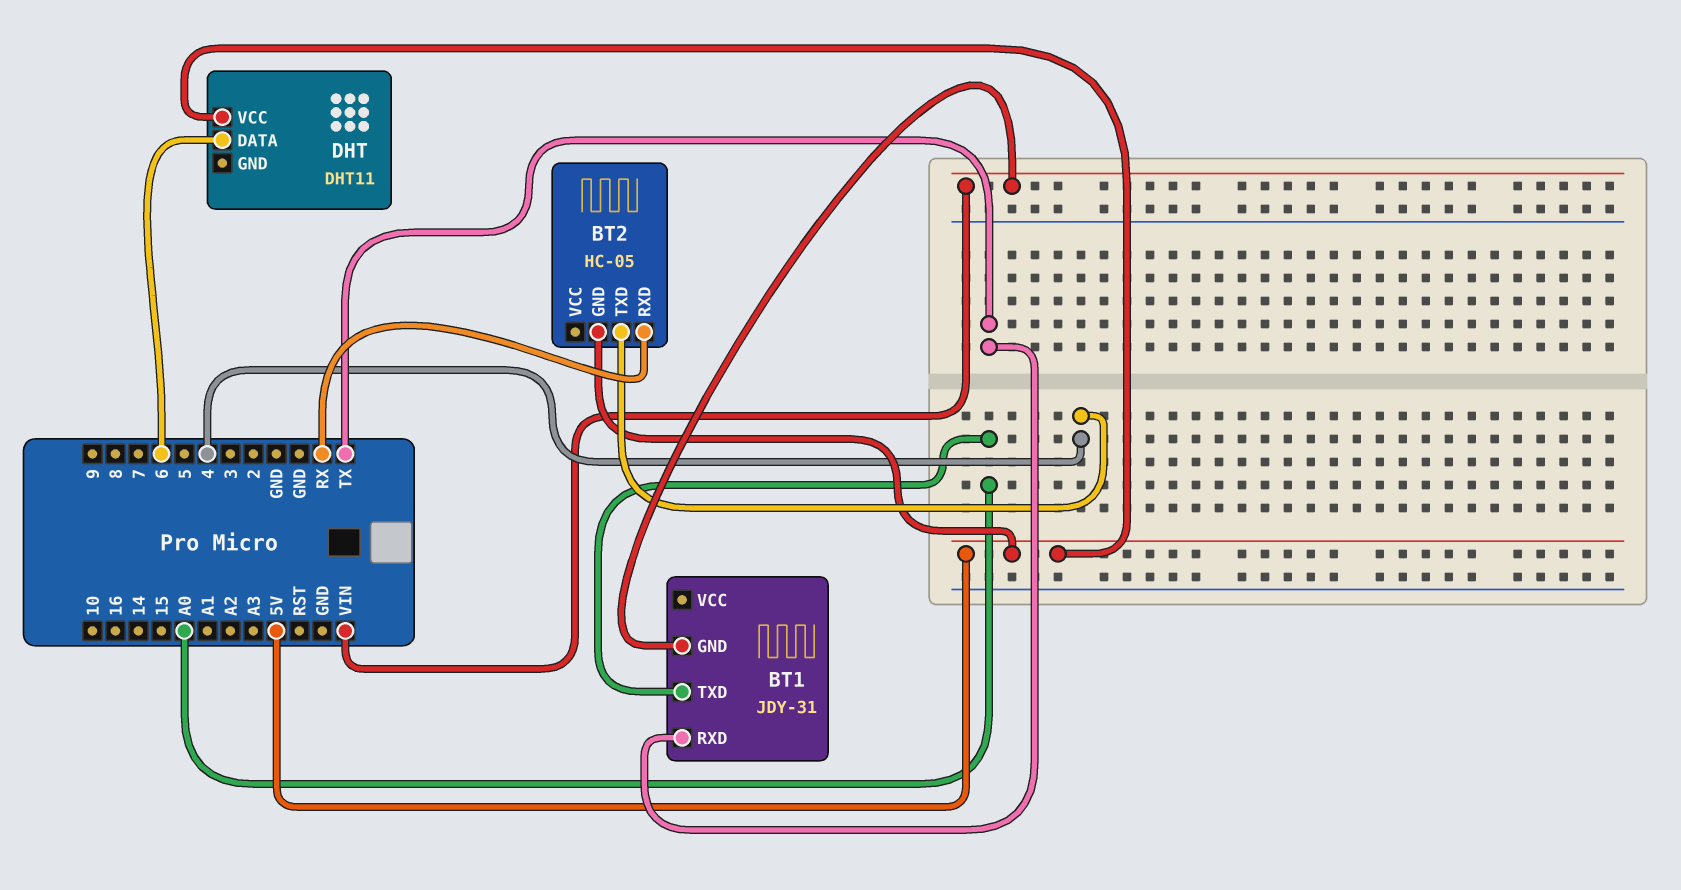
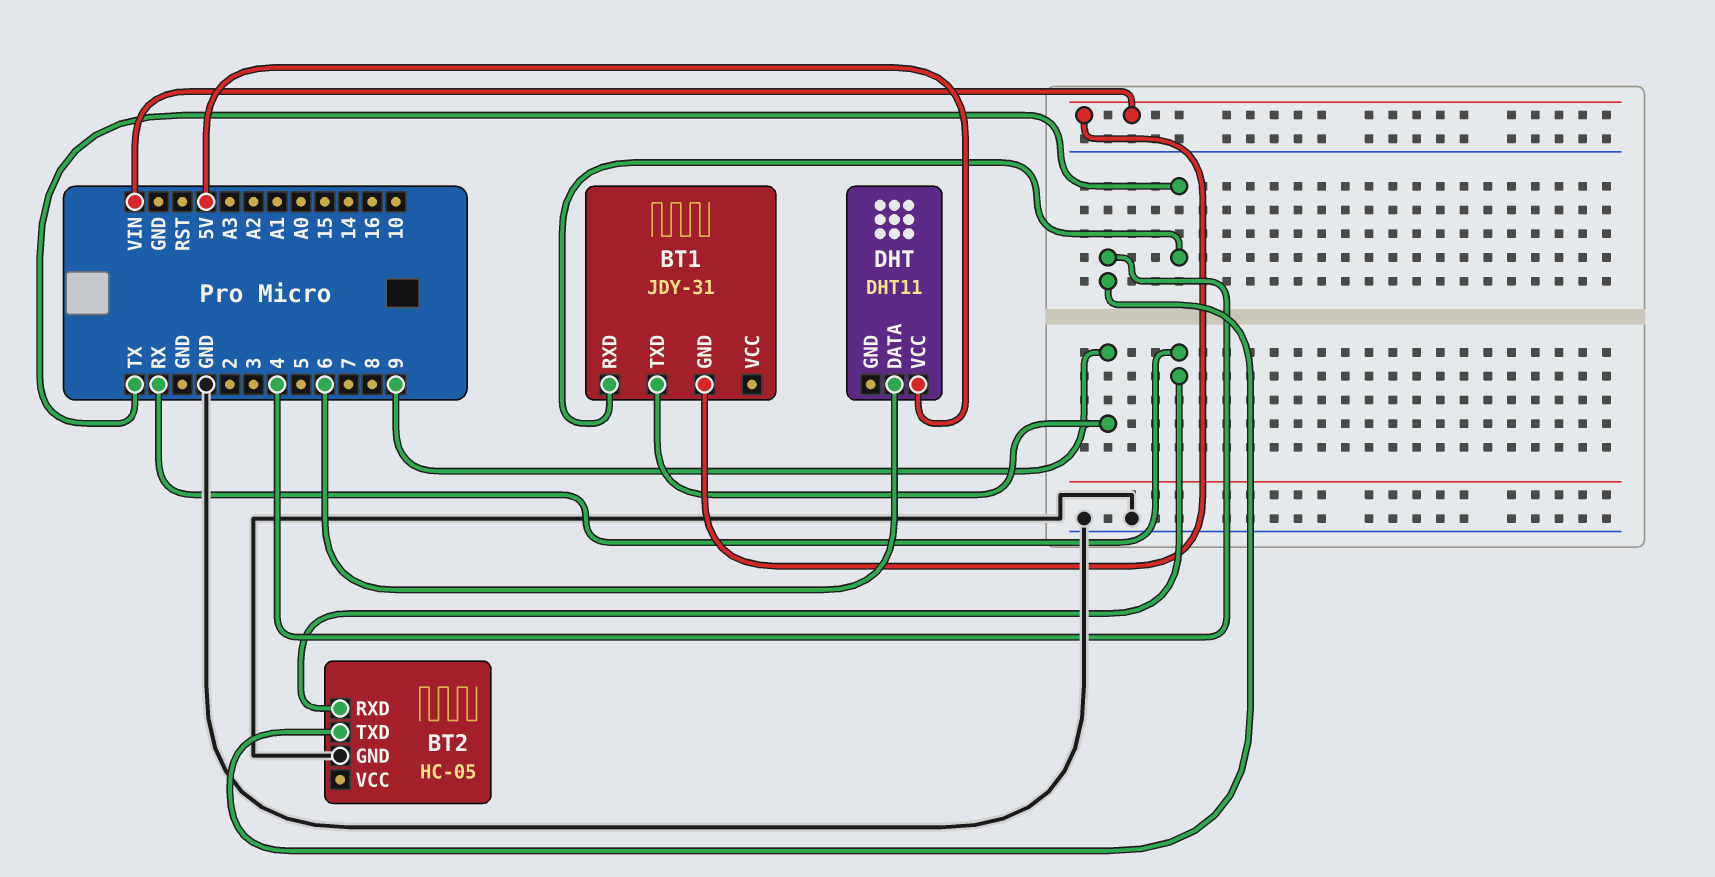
BT1 pin TXD: A0 -> 9
BT2 pin GND: 5V -> GND

